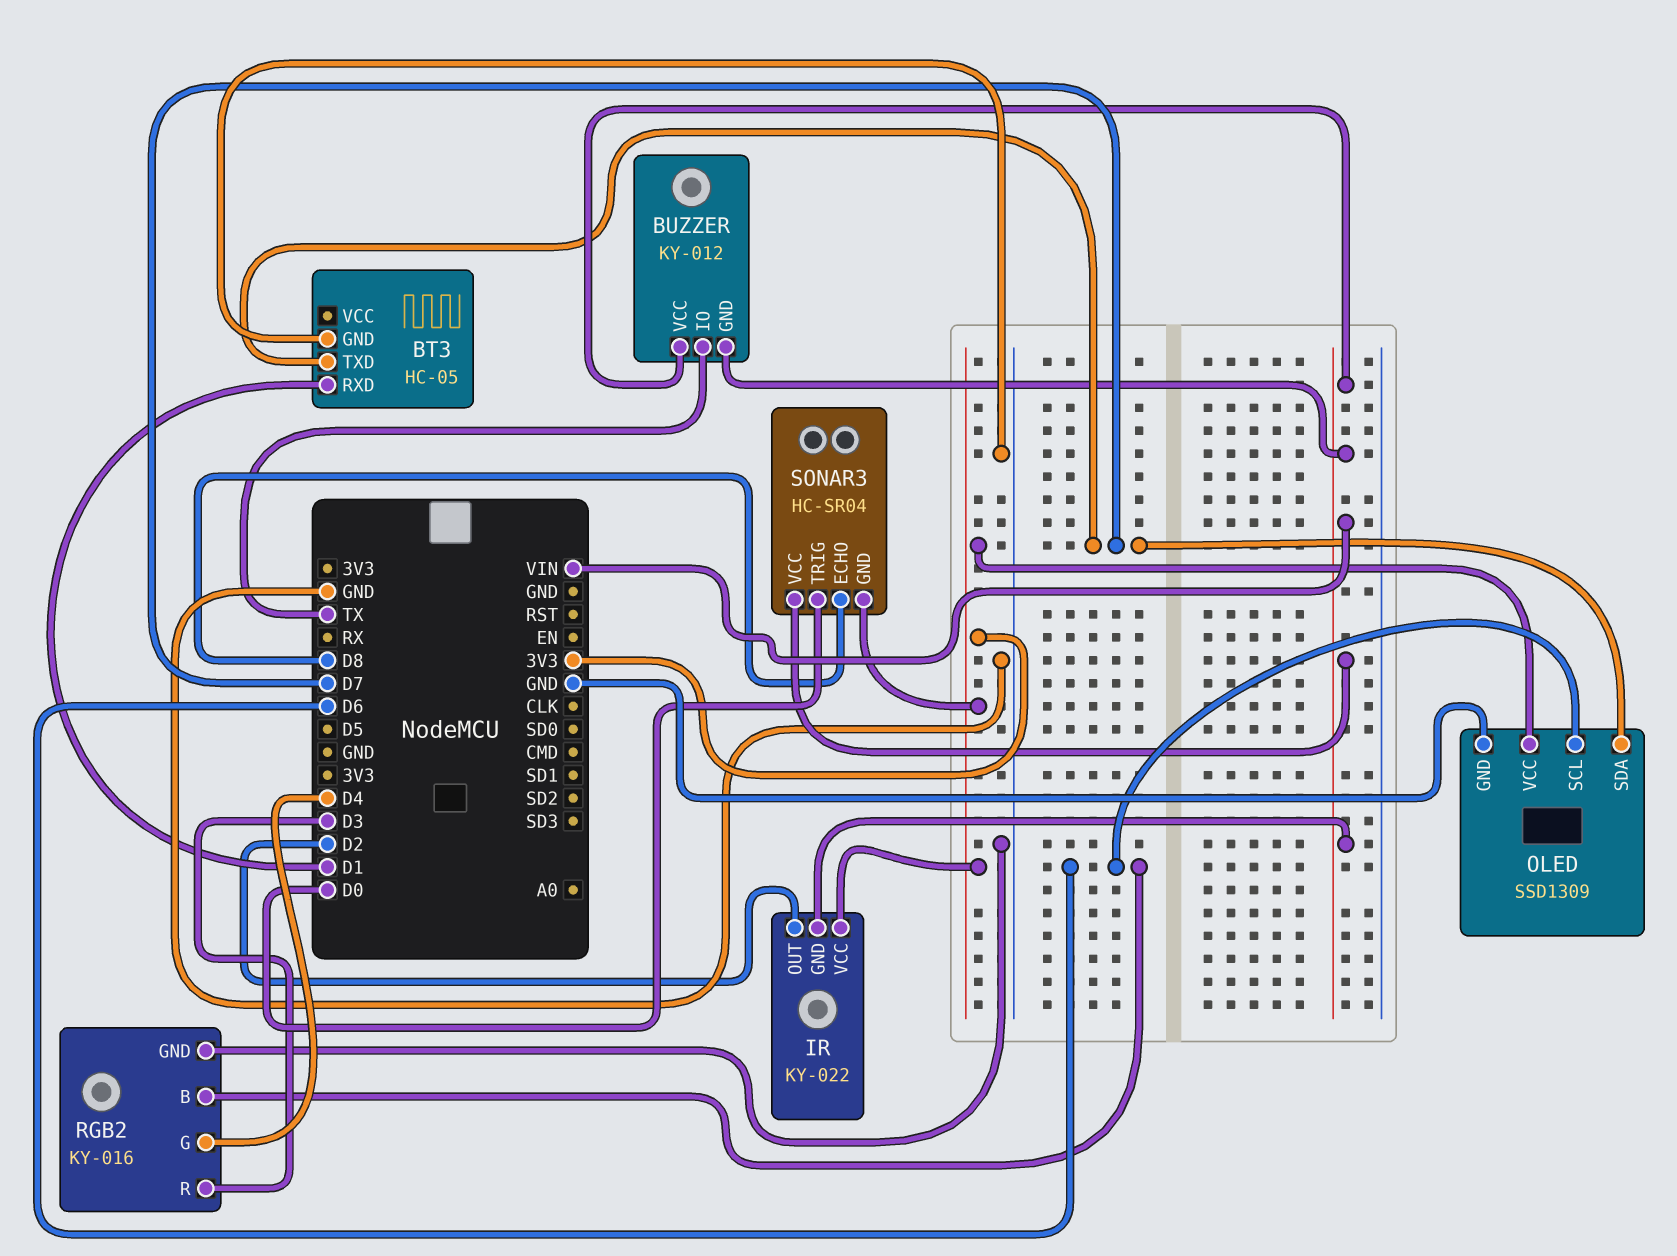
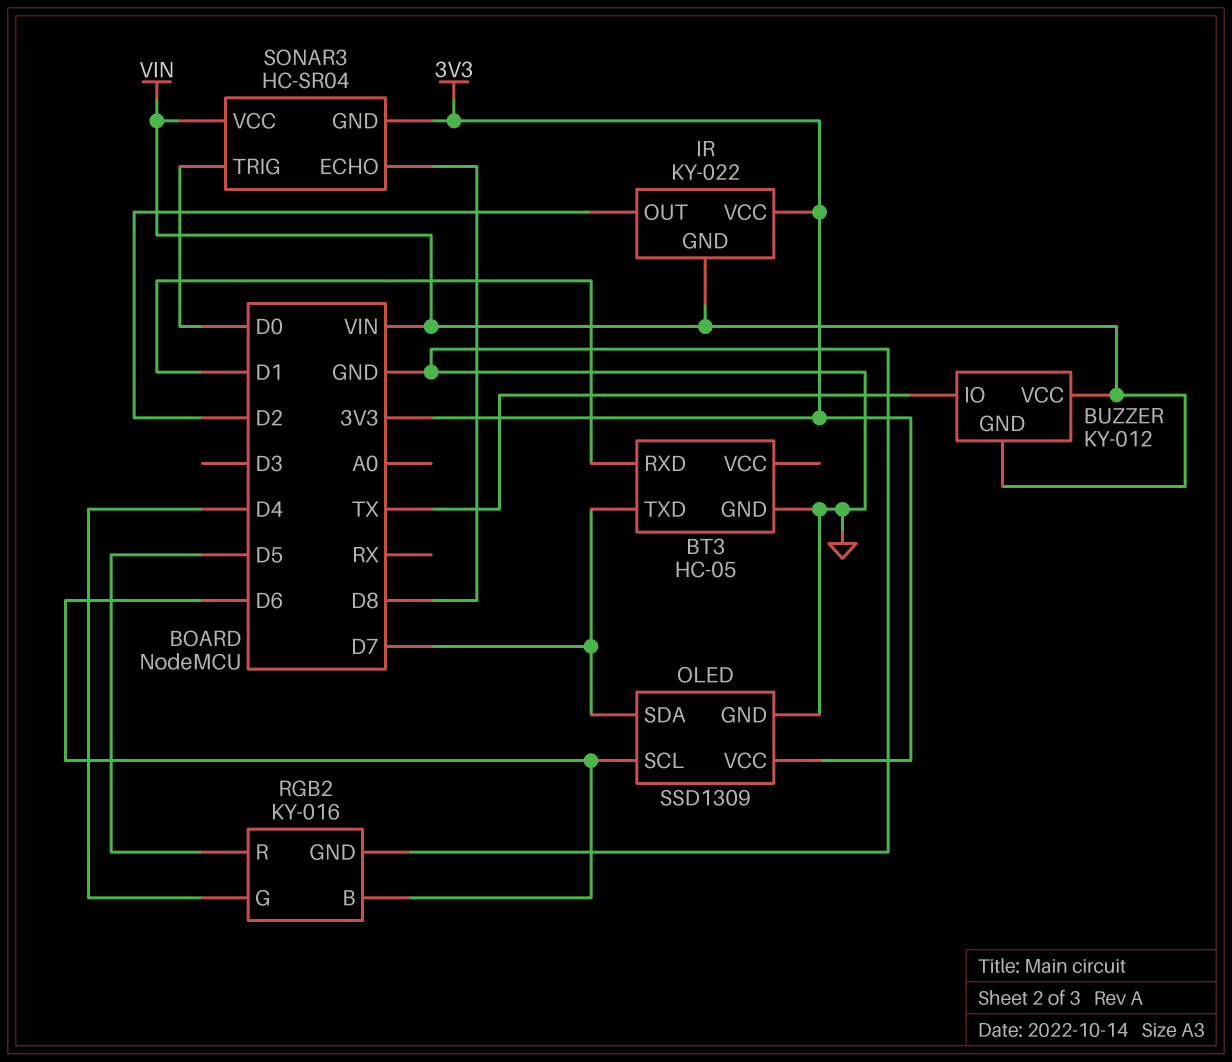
RGB2 pin R: D3 -> D5

